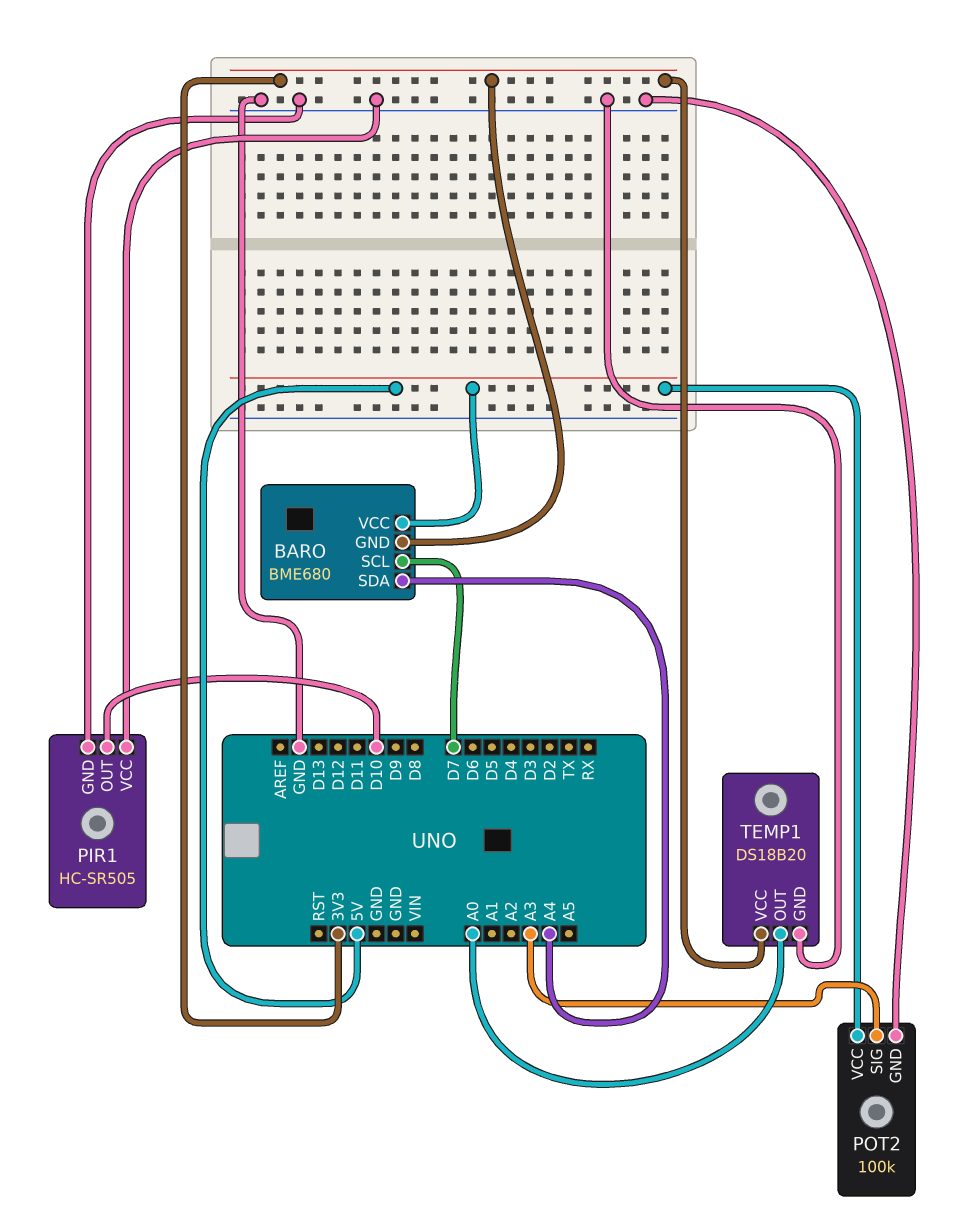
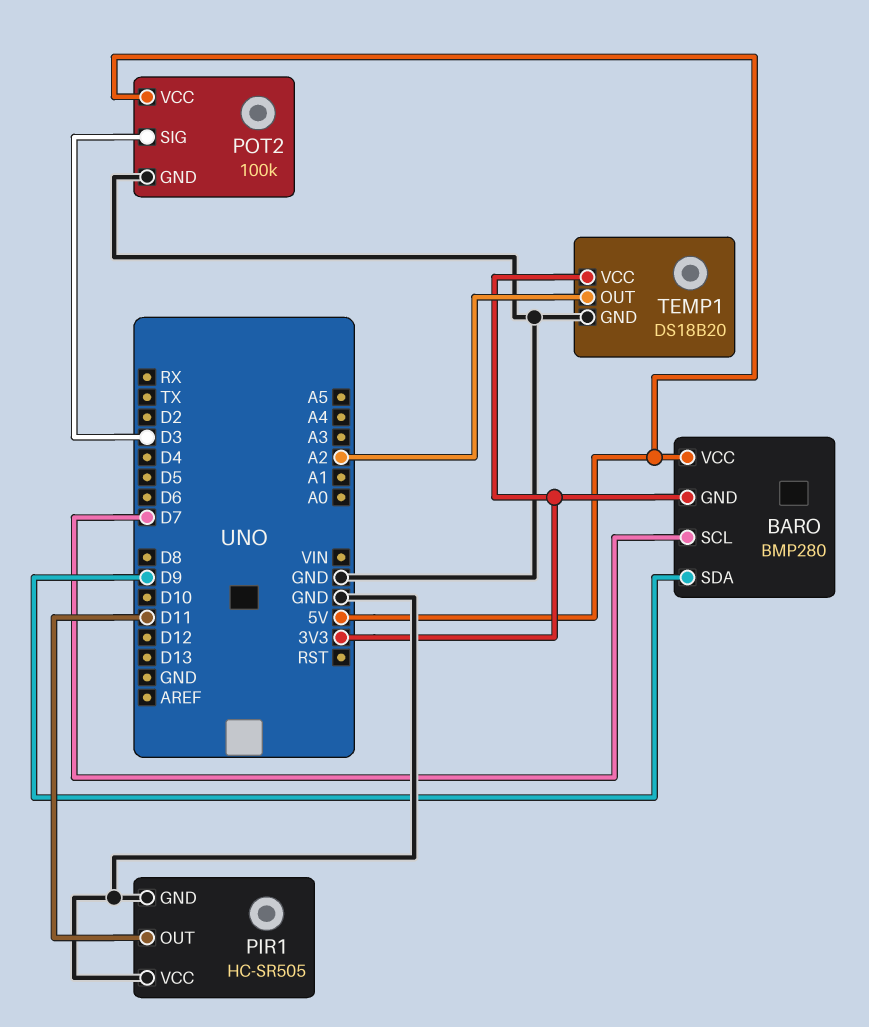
BARO: BME680 -> BMP280
BARO pin SDA: A4 -> D9
PIR1 pin OUT: D10 -> D11
POT2 pin SIG: A3 -> D3
TEMP1 pin OUT: A0 -> A2

